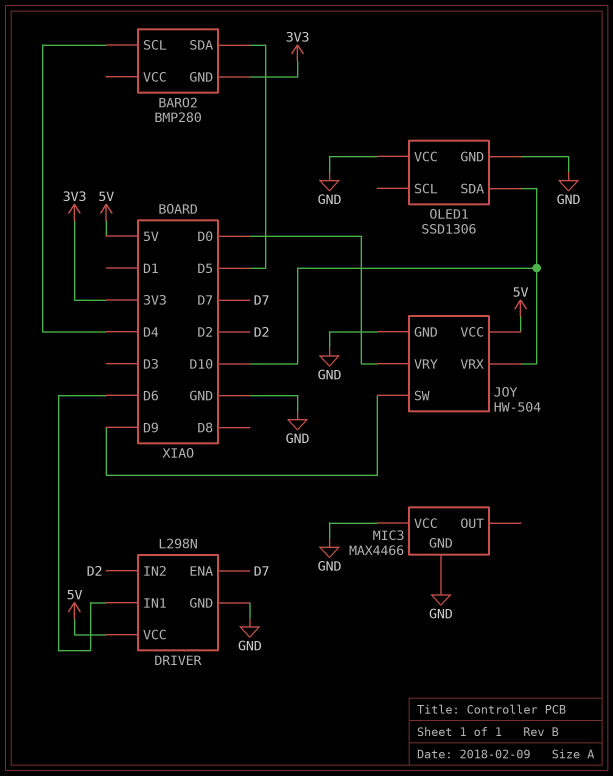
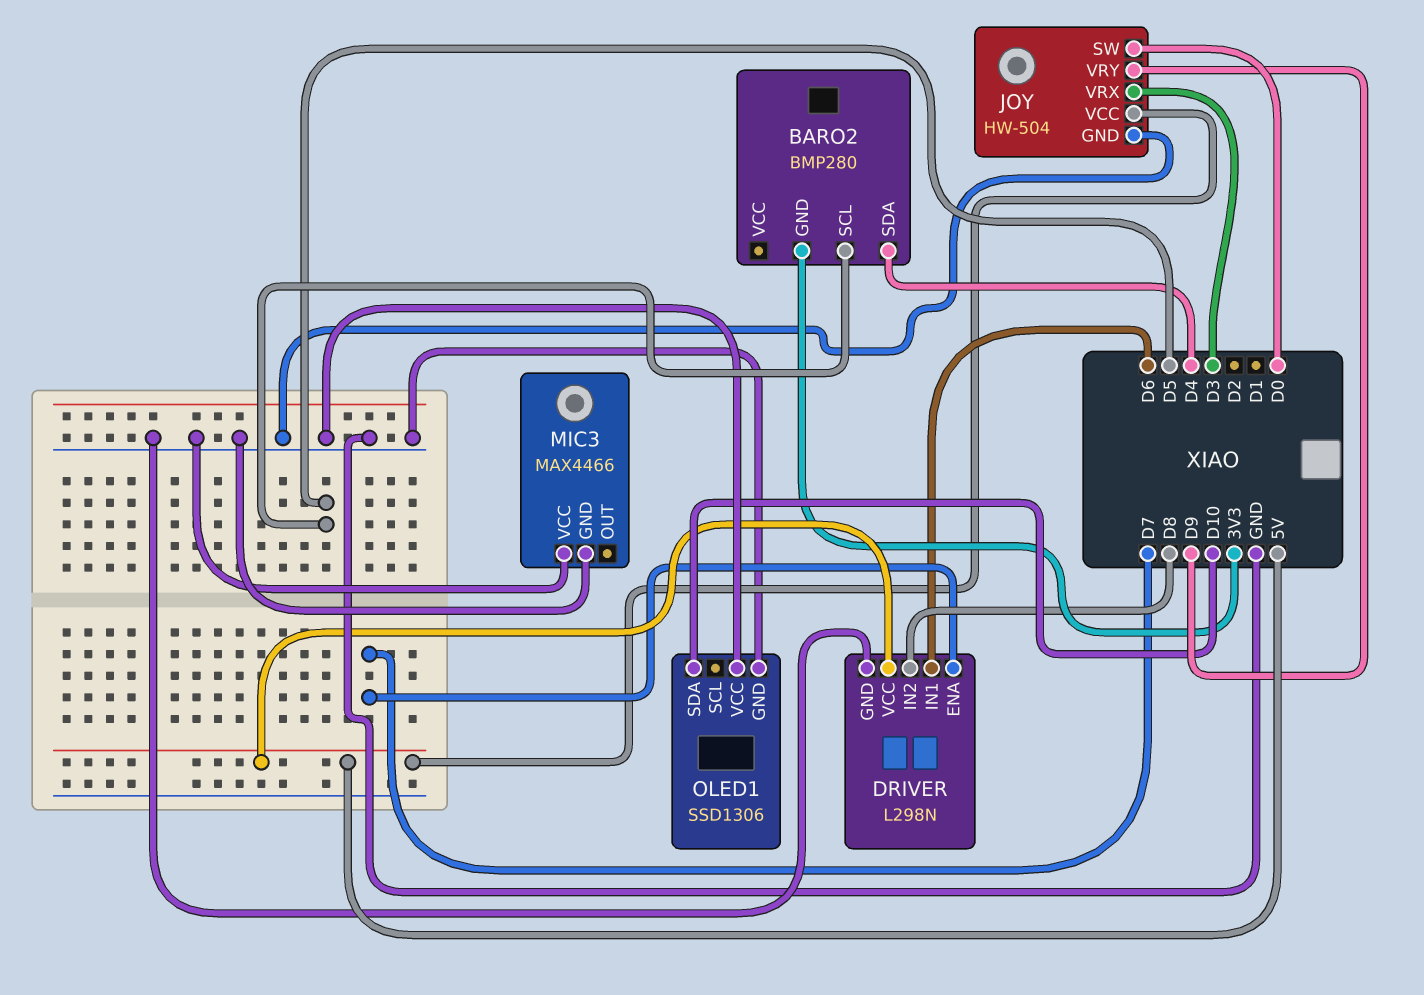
BARO2 pin SCL: D4 -> D5
BARO2 pin SDA: D5 -> D4
DRIVER pin IN2: D2 -> D8
JOY pin SW: D9 -> D0
JOY pin VRX: D10 -> D3
JOY pin VRY: D0 -> D9

